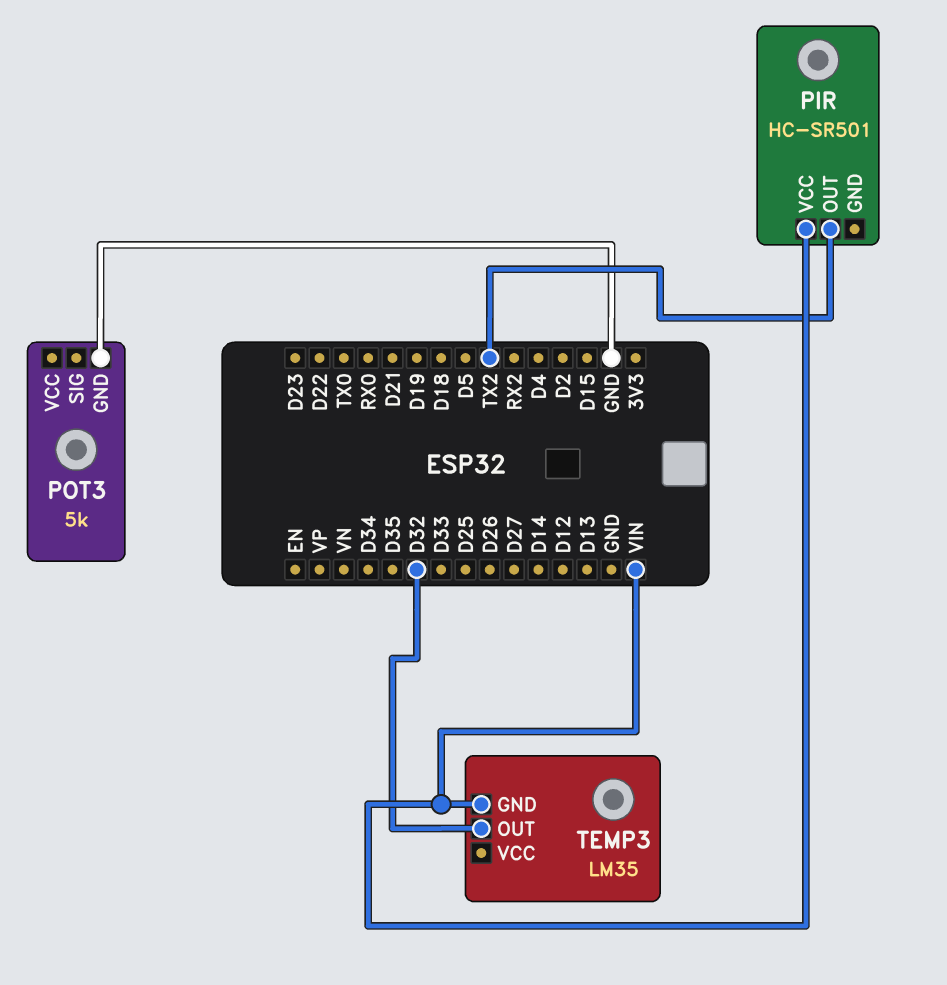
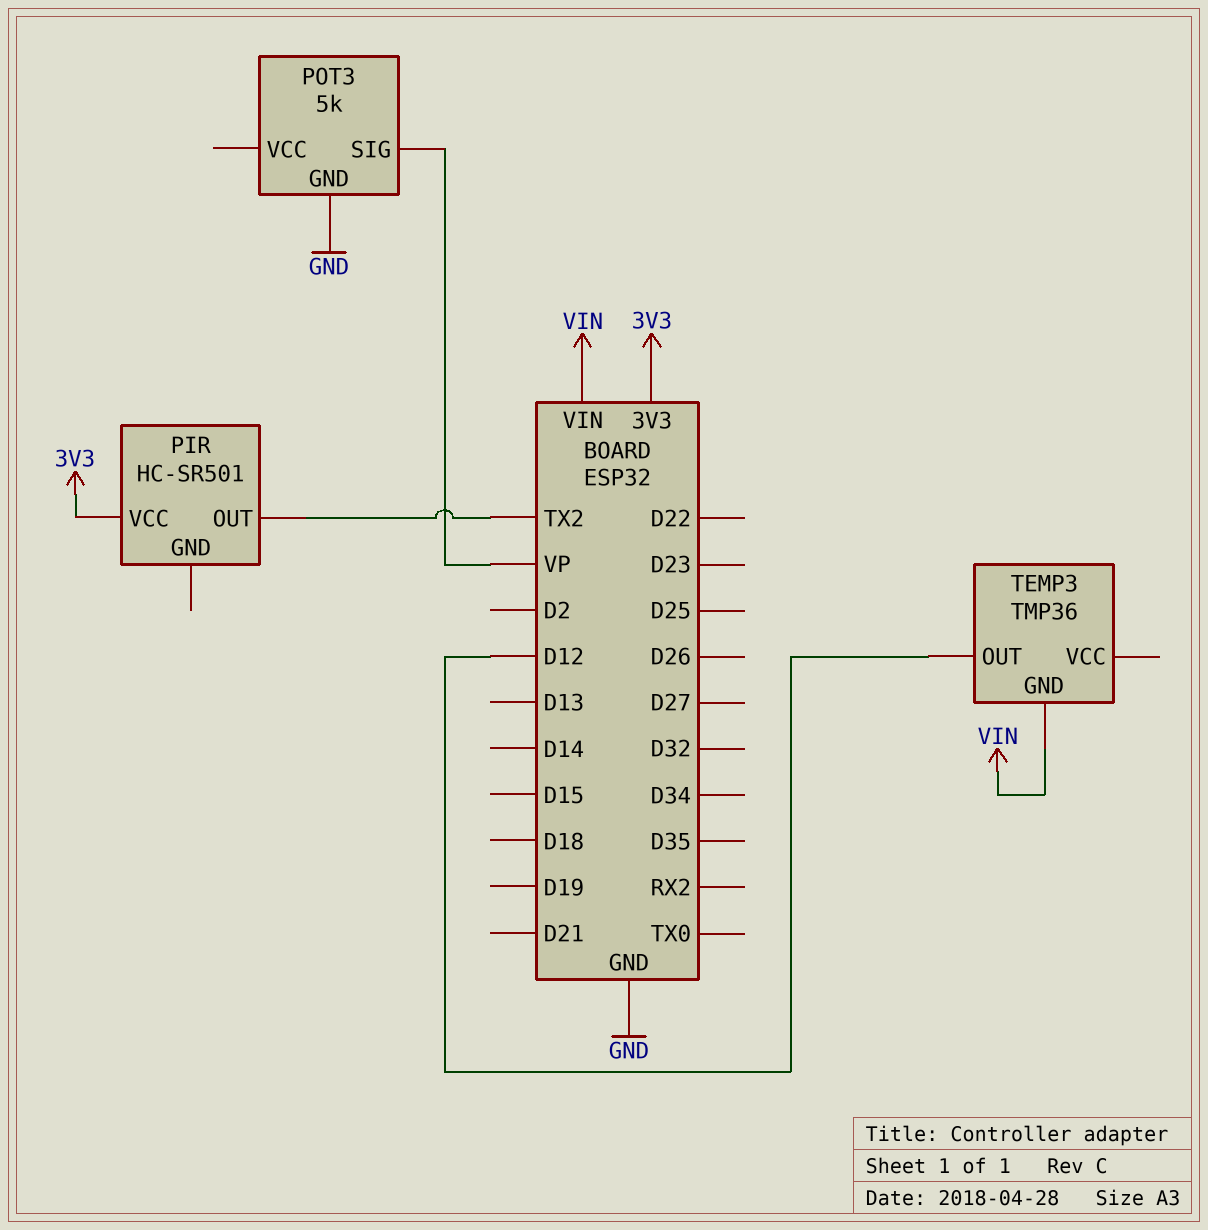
PIR pin VCC: VIN -> 3V3
POT3 pin SIG: none -> VP
TEMP3: LM35 -> TMP36
TEMP3 pin OUT: D32 -> D12

